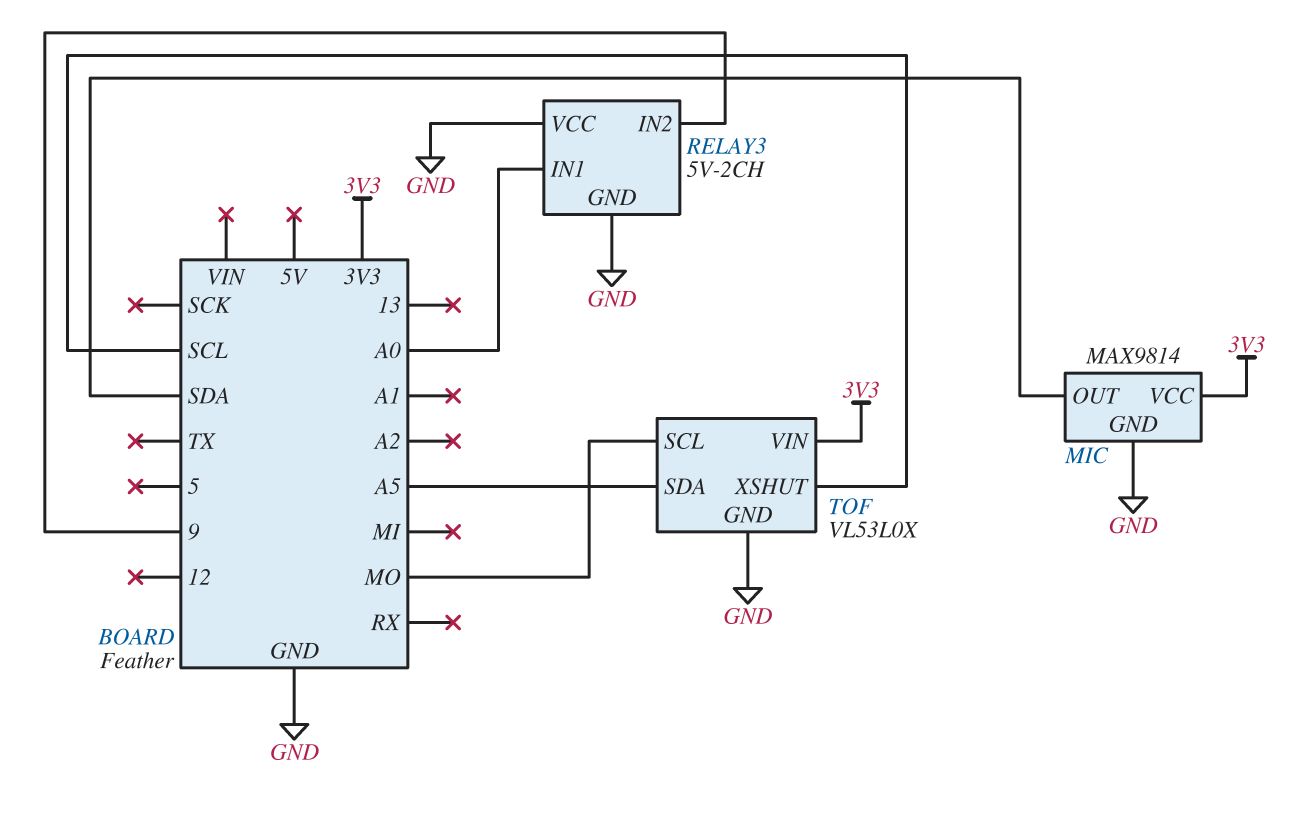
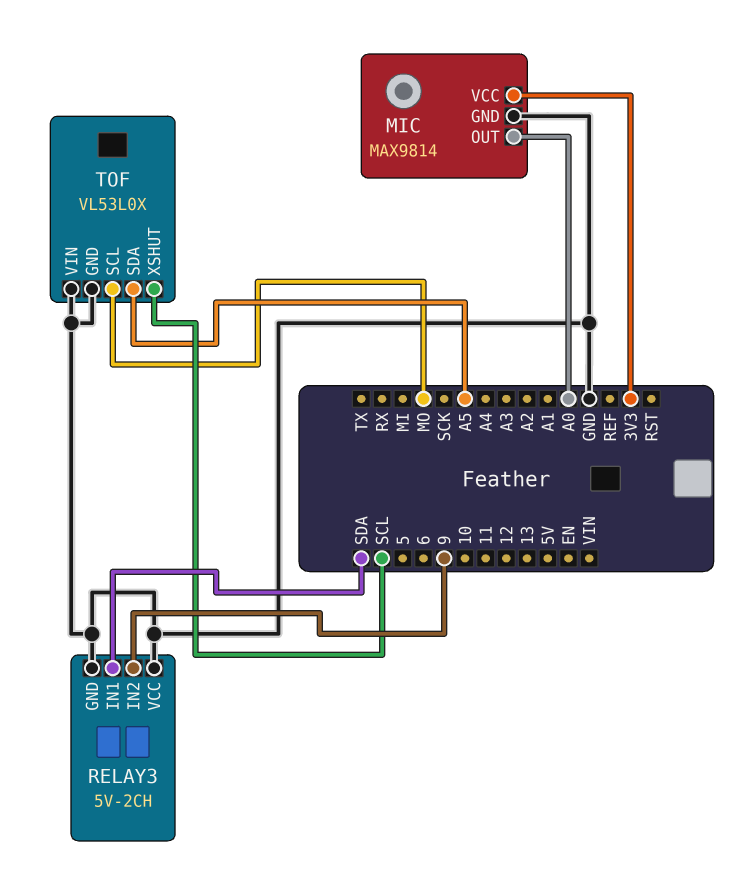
MIC pin OUT: SDA -> A0
RELAY3 pin IN1: A0 -> SDA
TOF pin VIN: 3V3 -> GND

